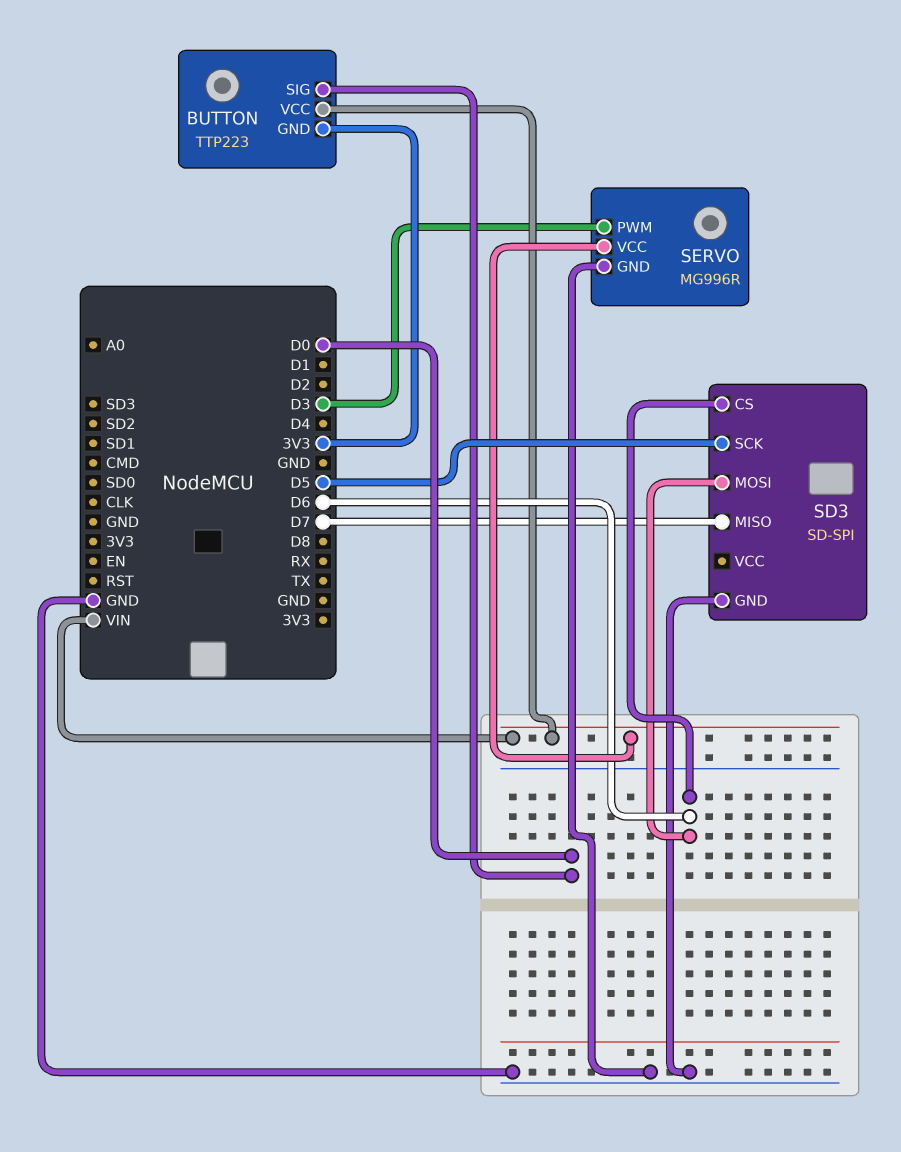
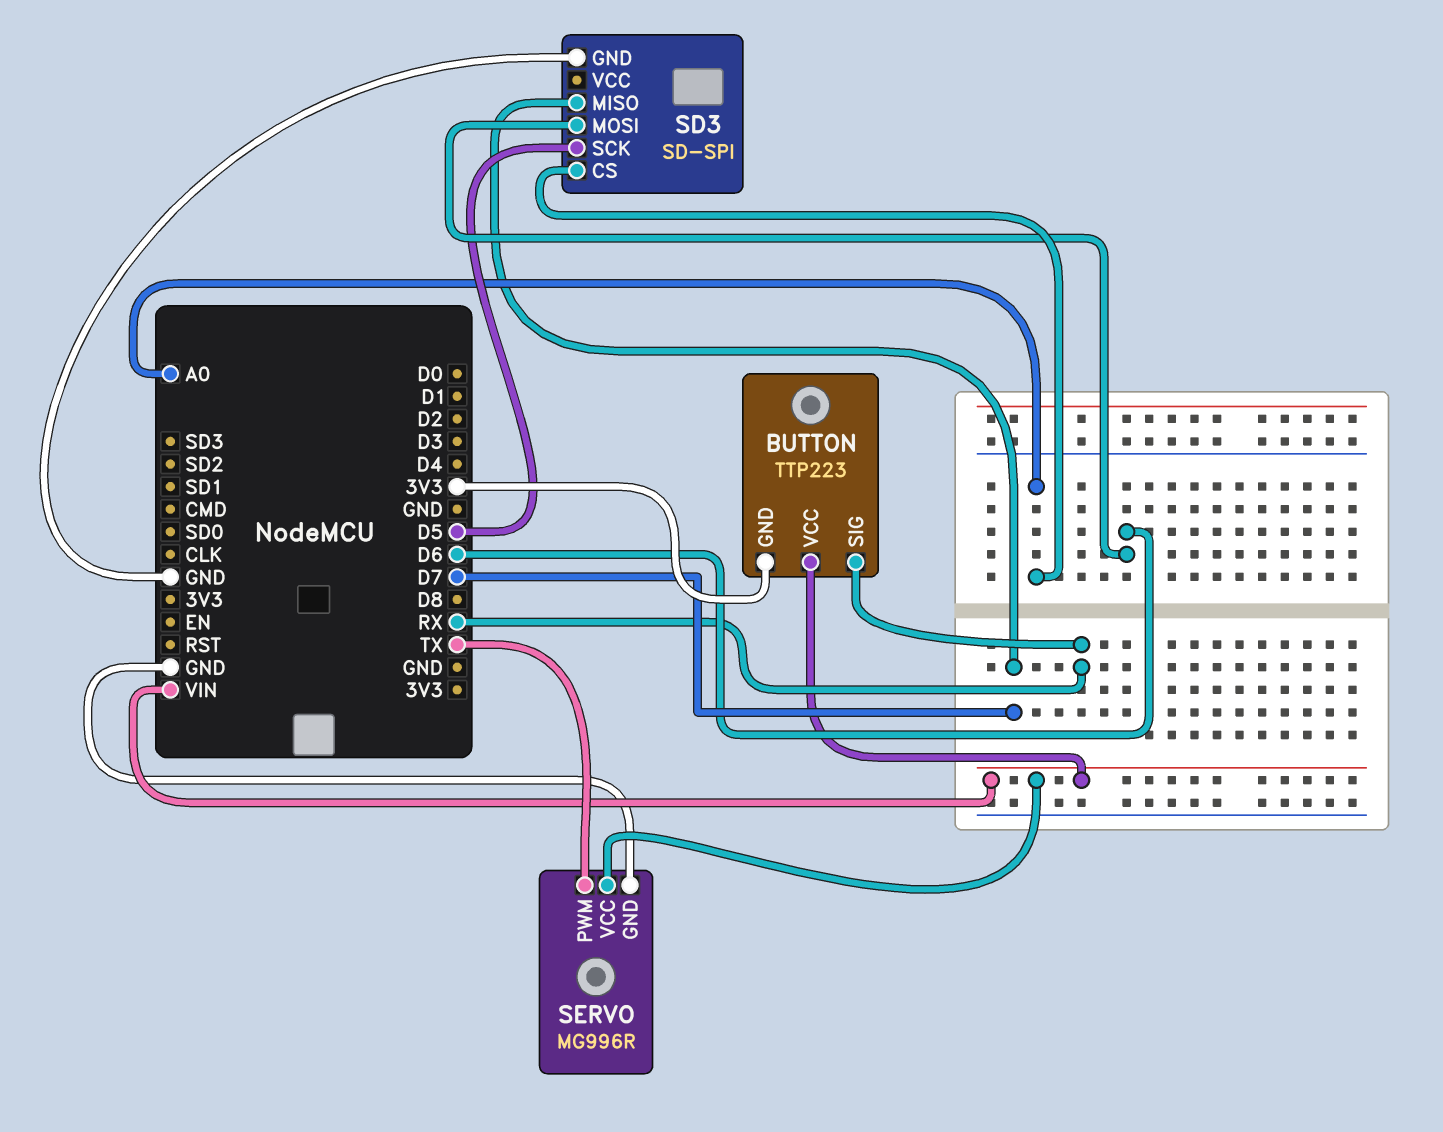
BUTTON pin SIG: D0 -> RX
SD3 pin CS: D6 -> A0
SERVO pin PWM: D3 -> TX

